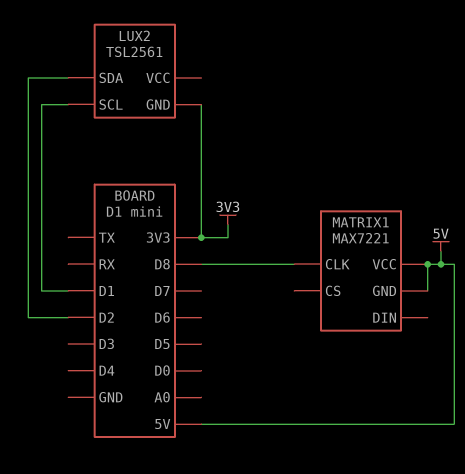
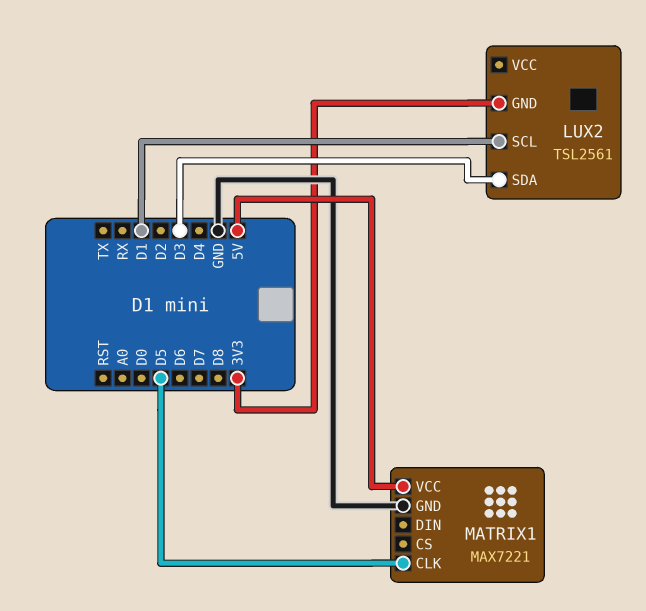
LUX2 pin SDA: D2 -> D3
MATRIX1 pin CLK: D8 -> D5
MATRIX1 pin GND: 5V -> GND

